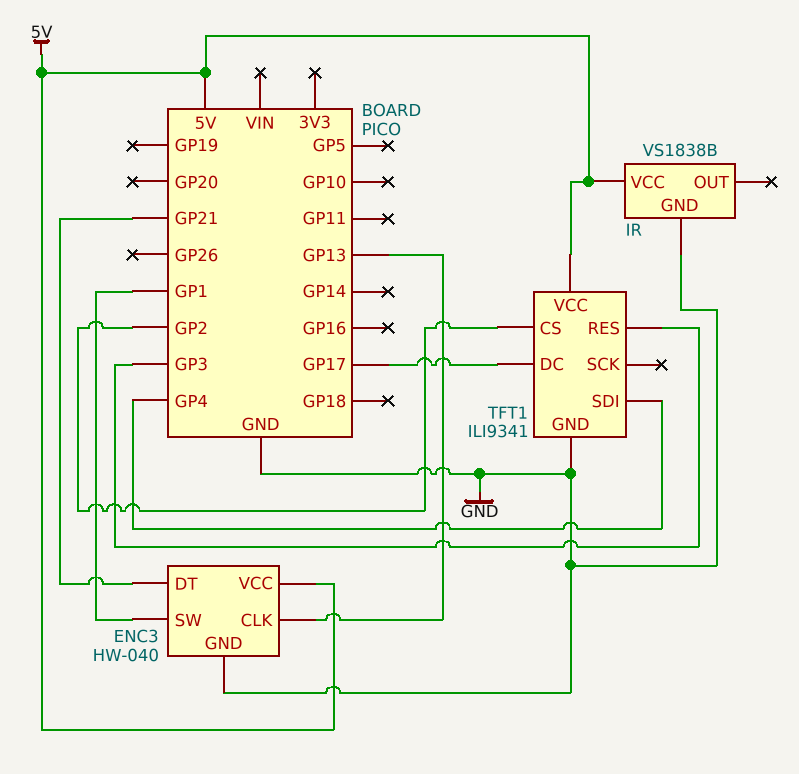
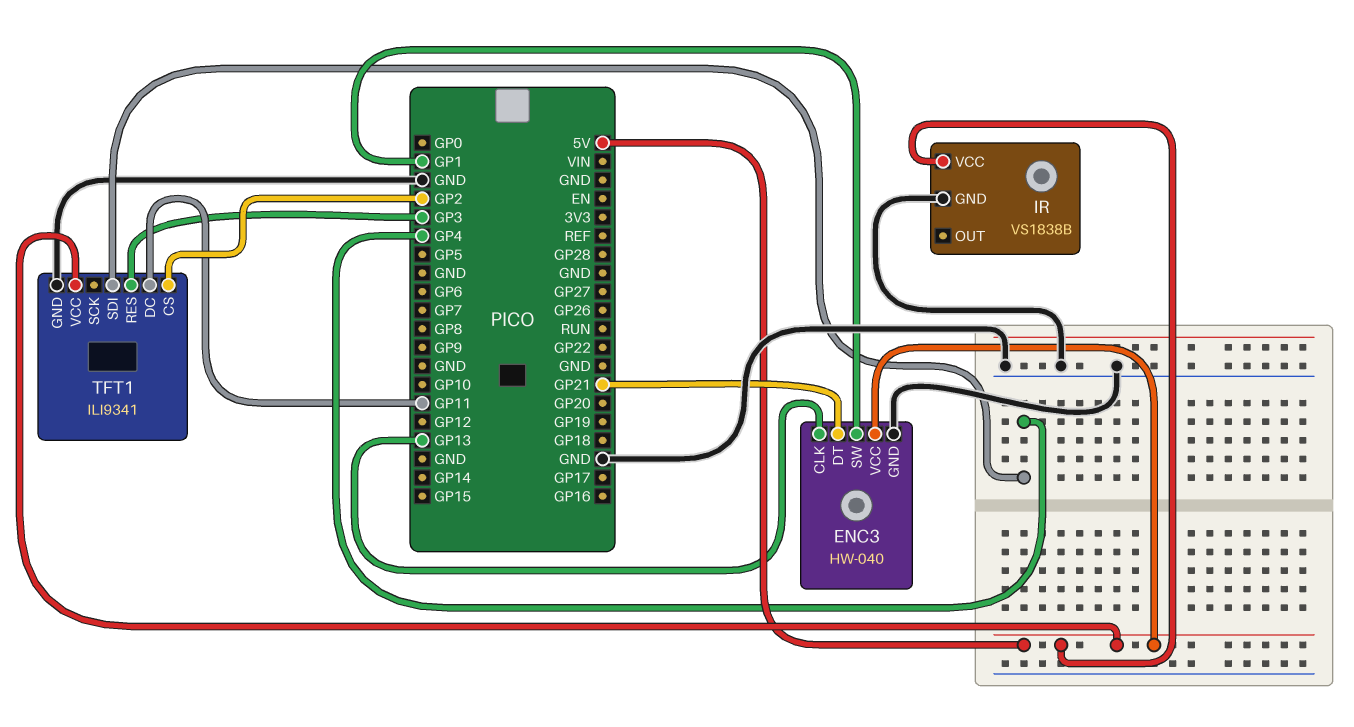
TFT1 pin DC: GP17 -> GP11

